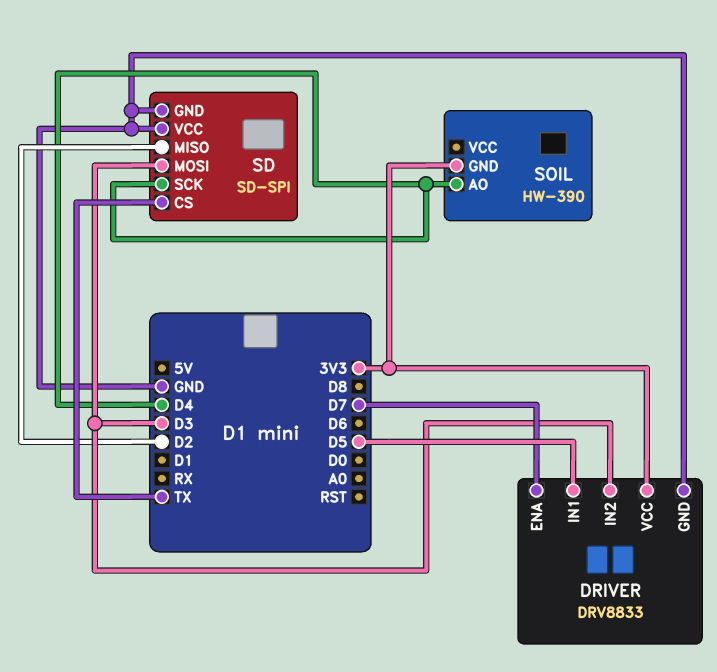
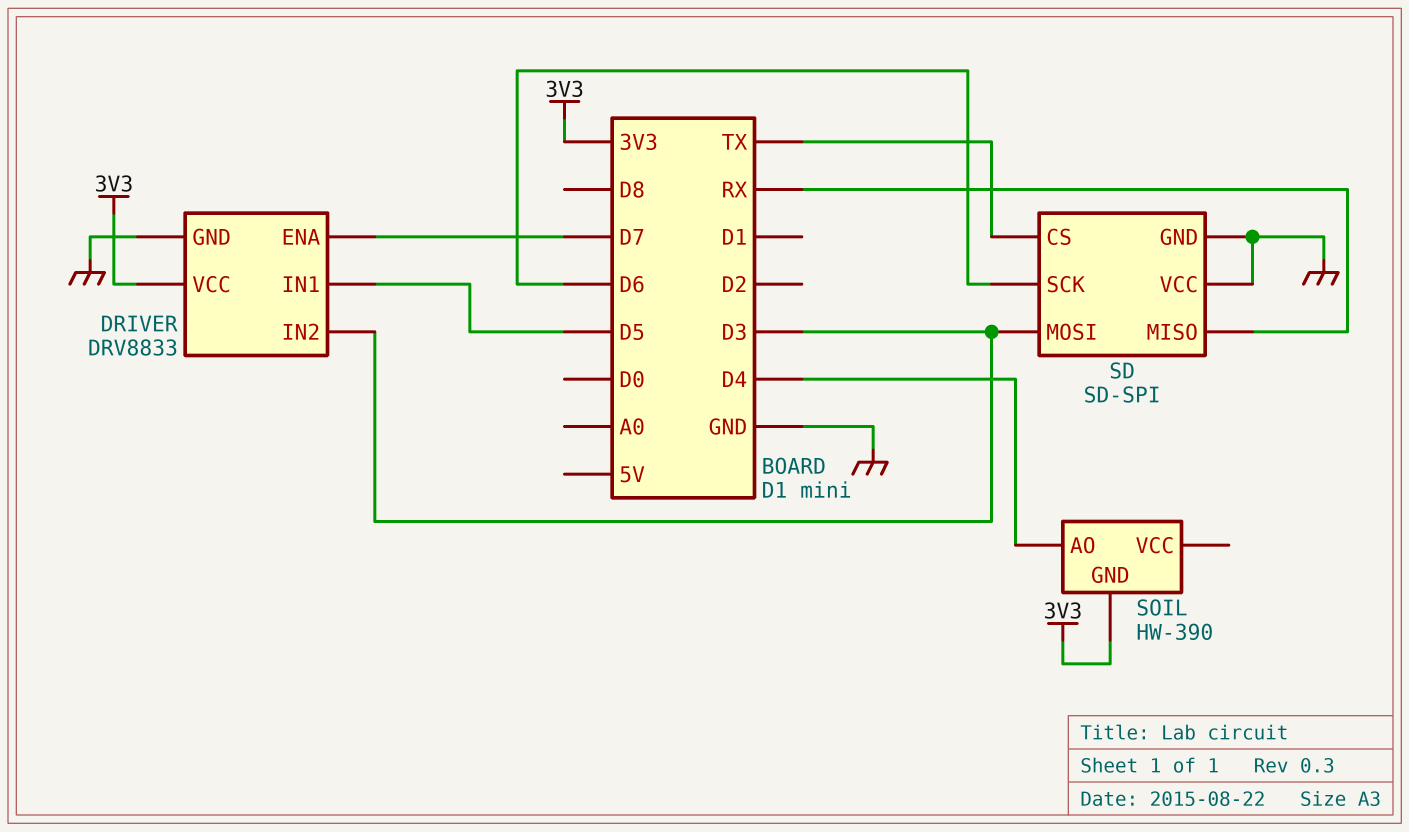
SD pin MISO: D2 -> RX
SD pin SCK: D4 -> D6

